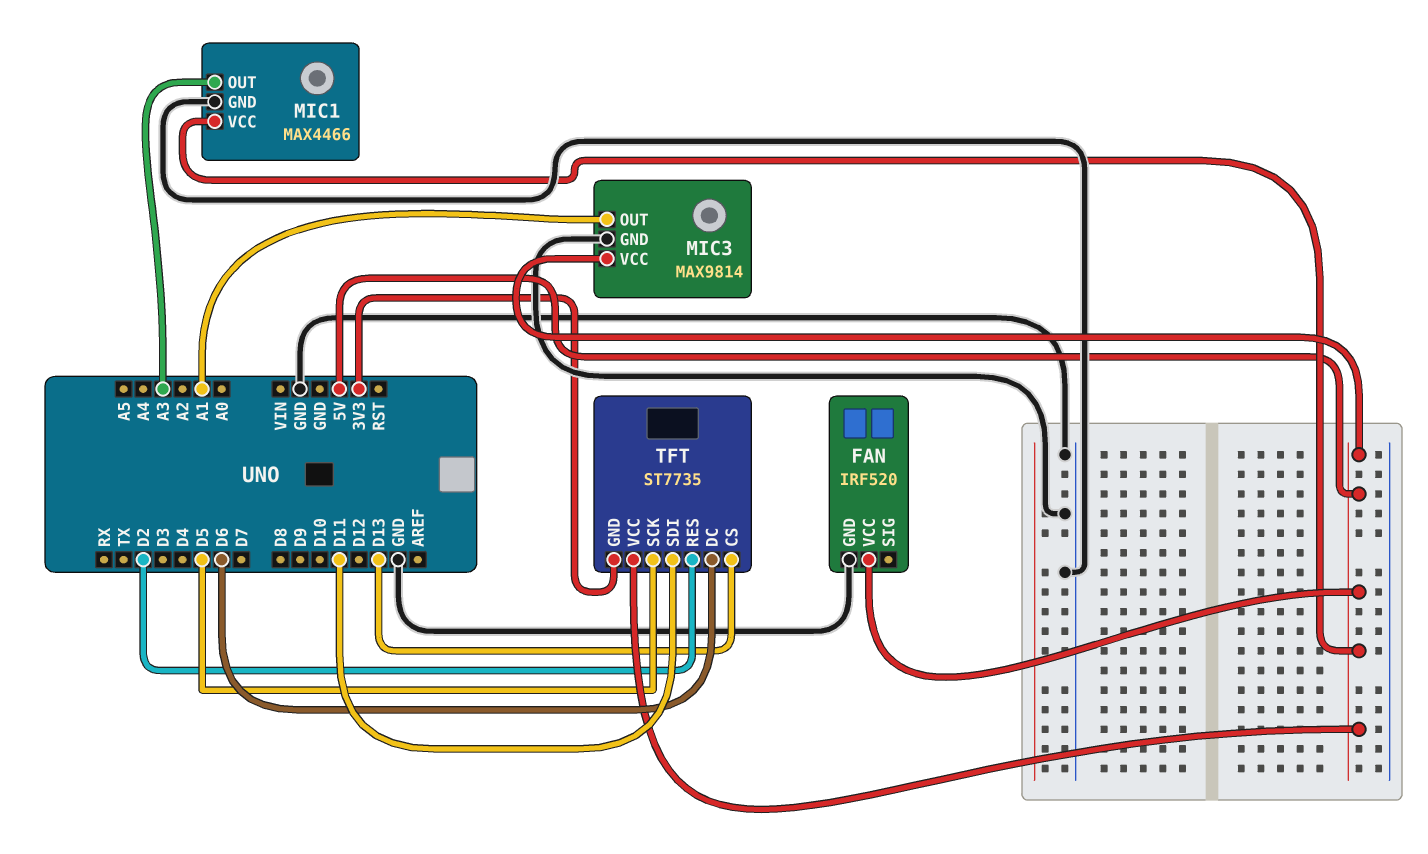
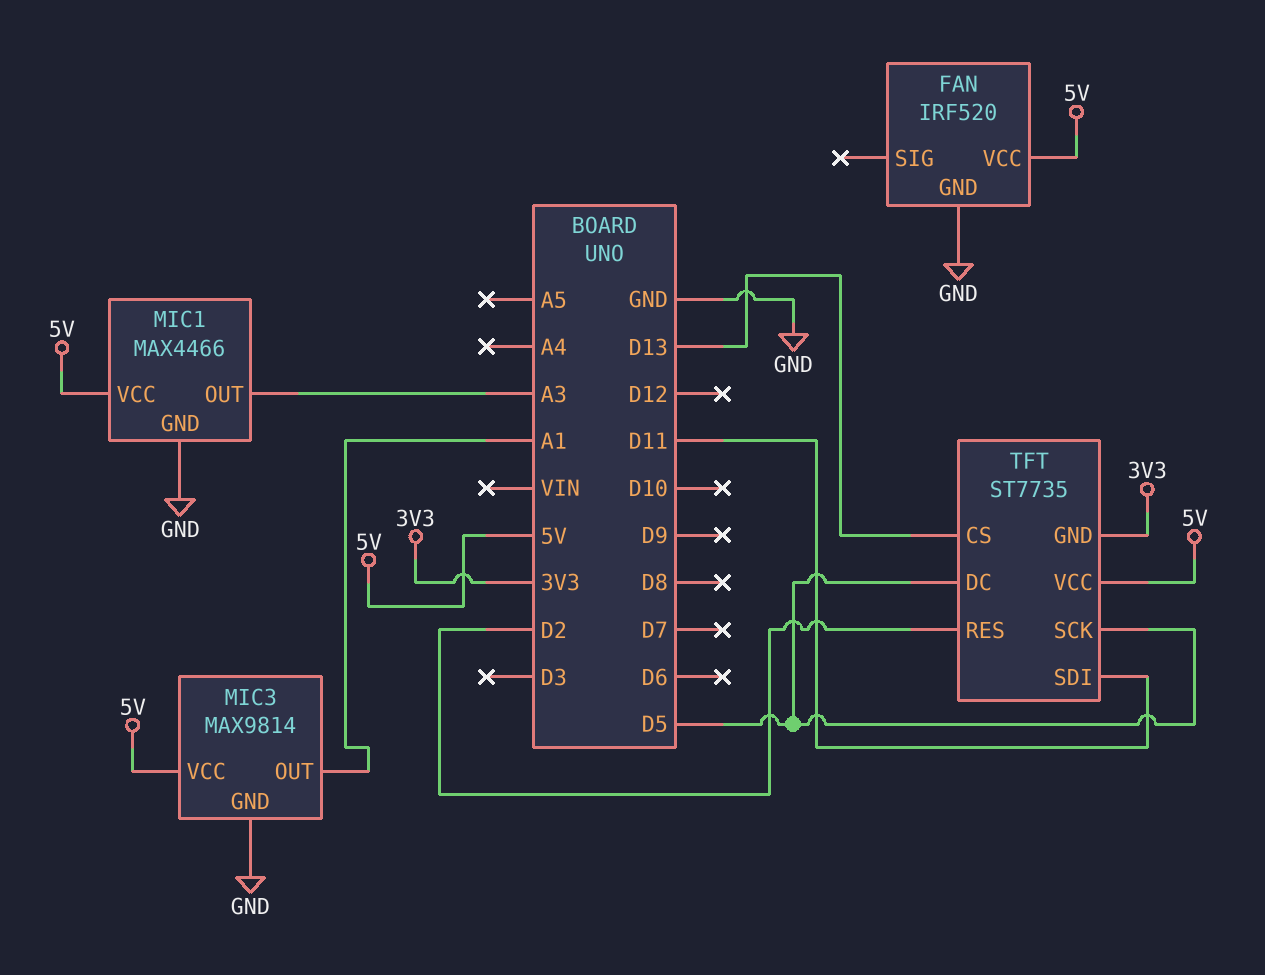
TFT pin DC: D6 -> D5

